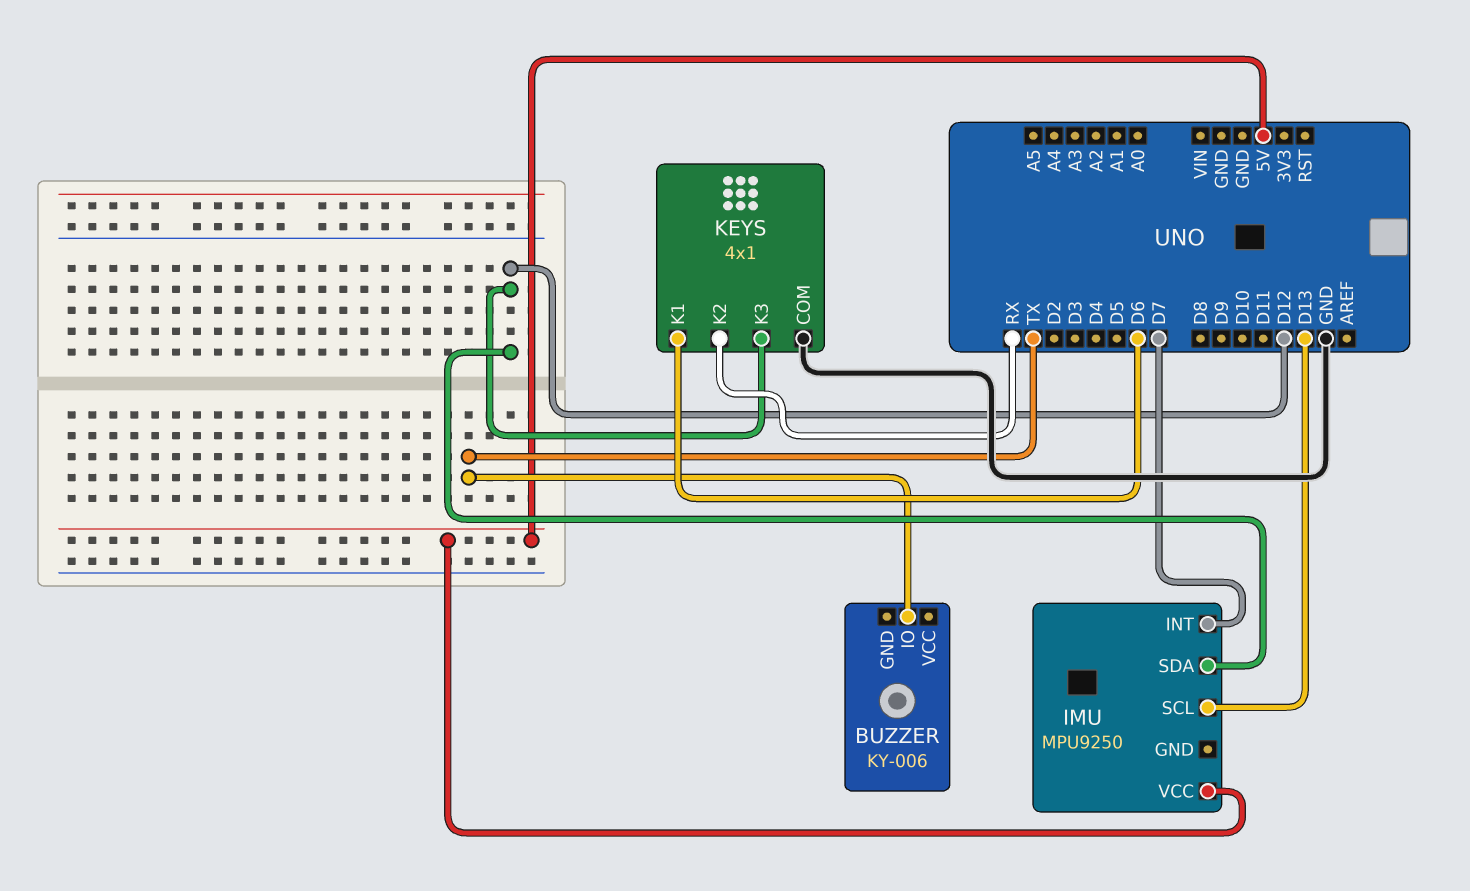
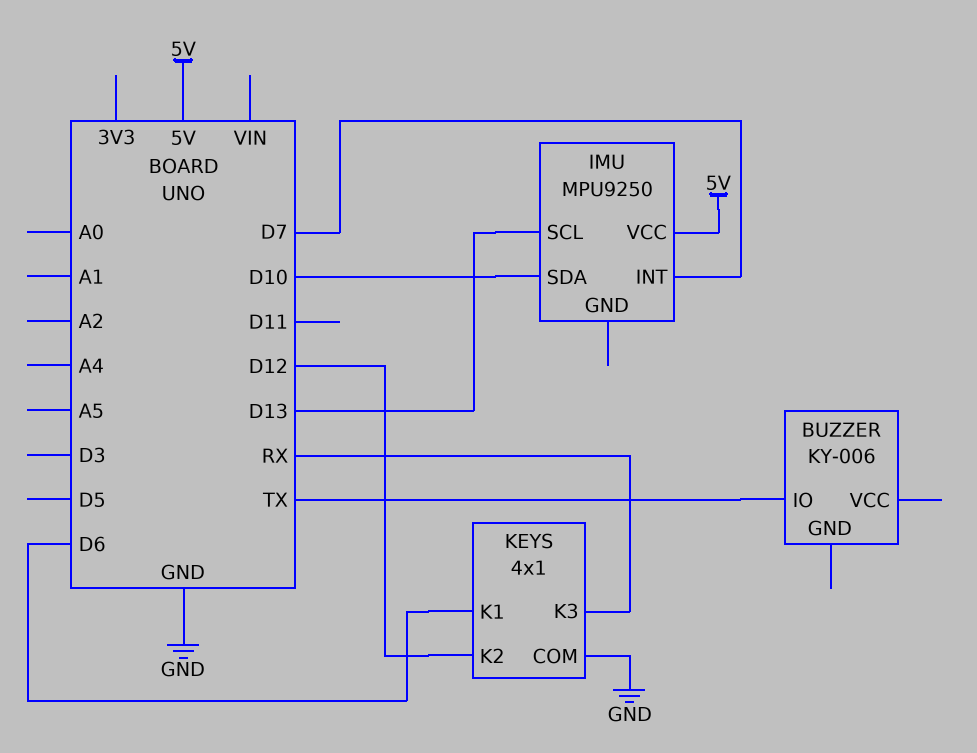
IMU pin SDA: D12 -> D10
KEYS pin K2: RX -> D12
KEYS pin K3: D12 -> RX

